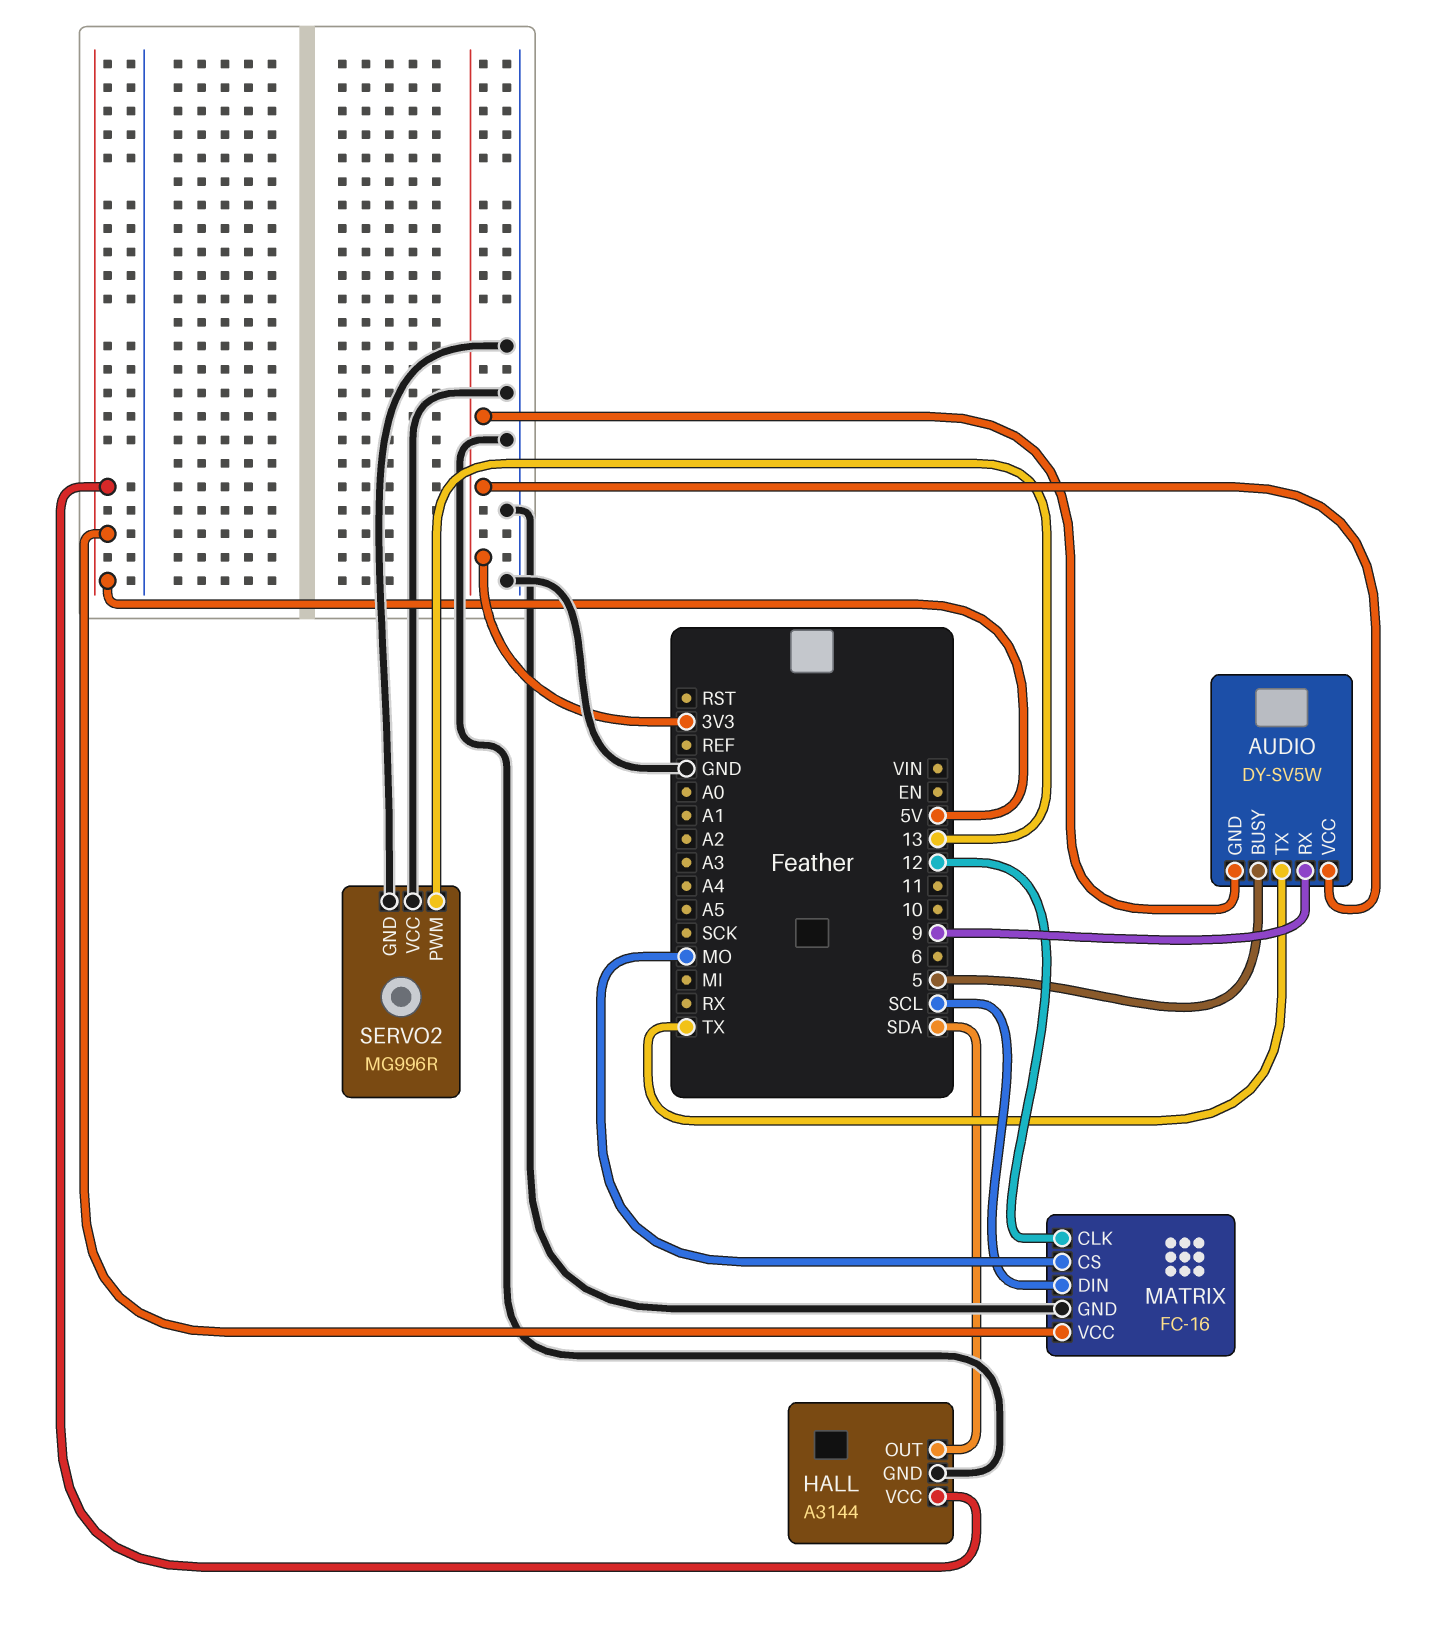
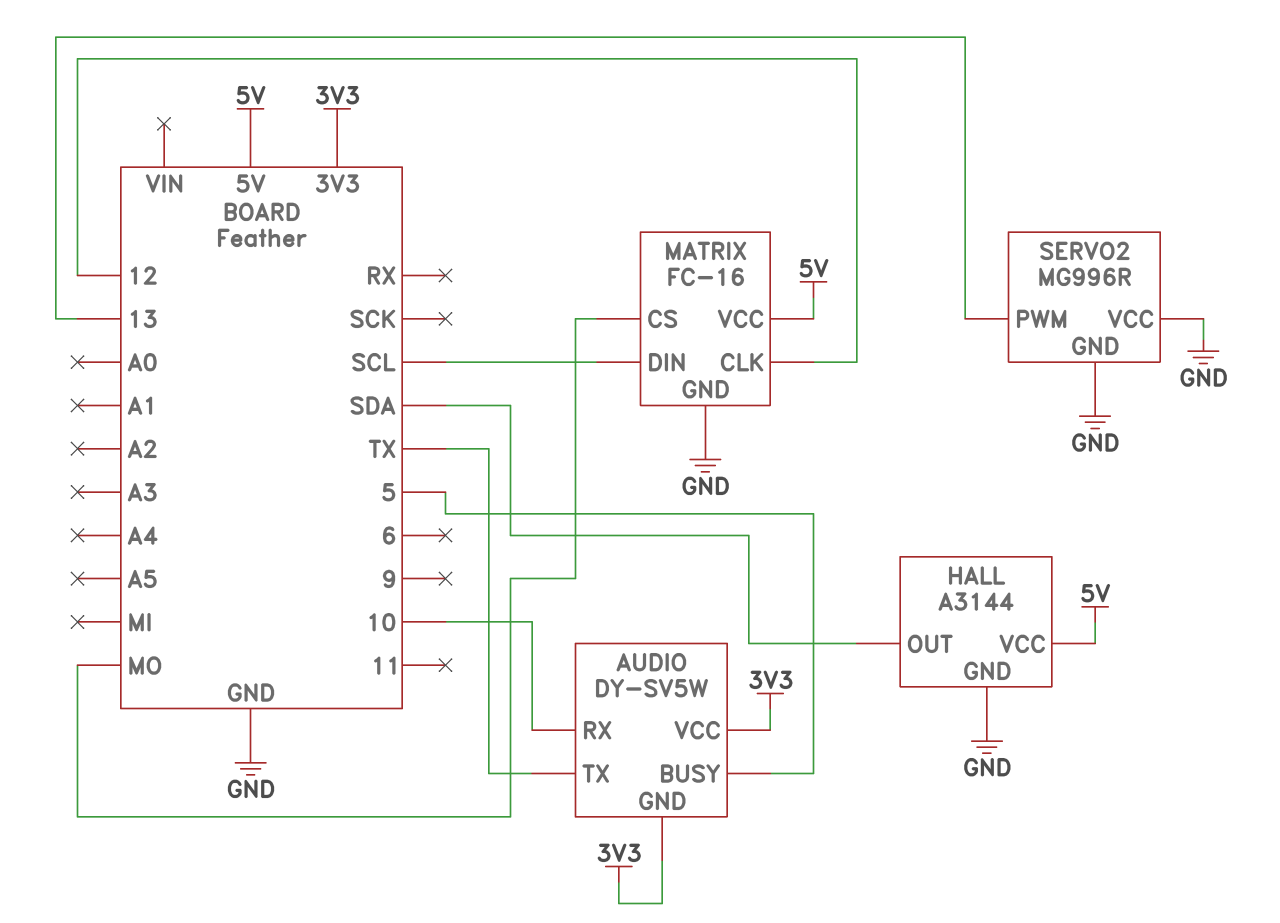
AUDIO pin RX: 9 -> 10

